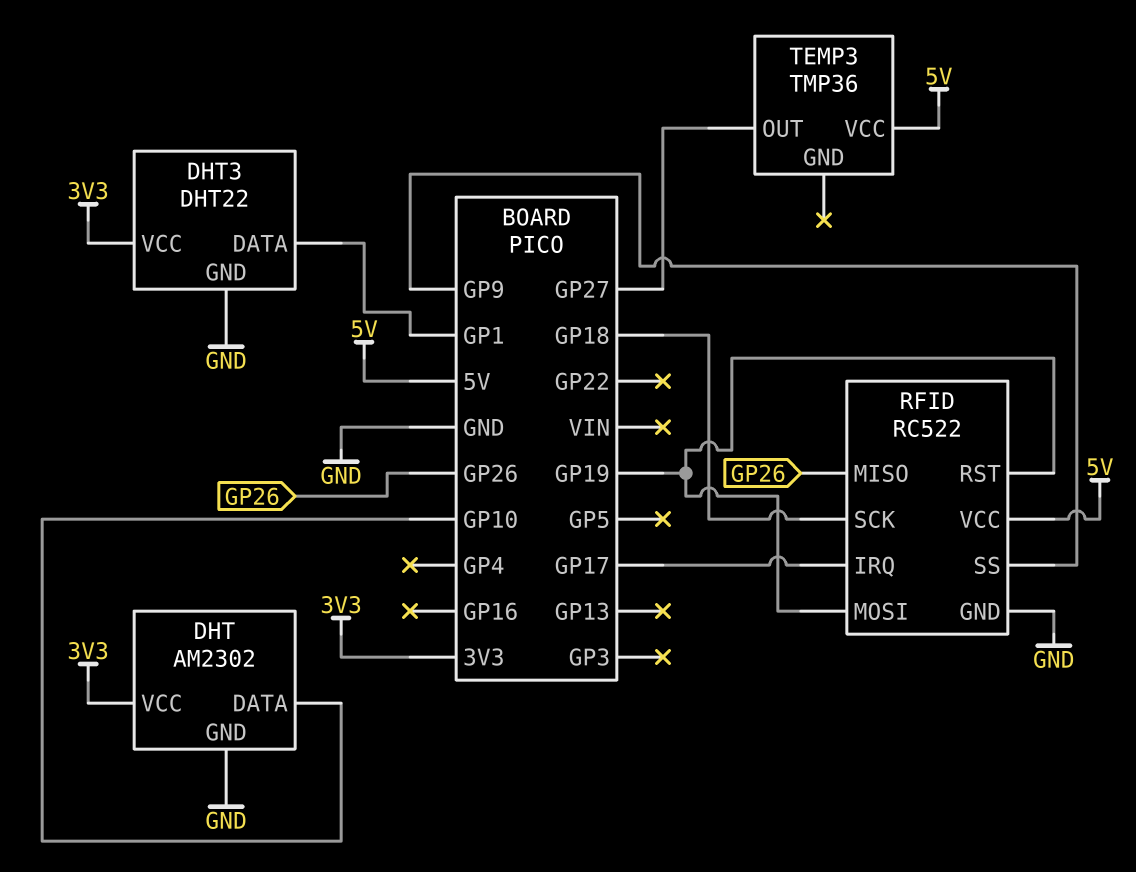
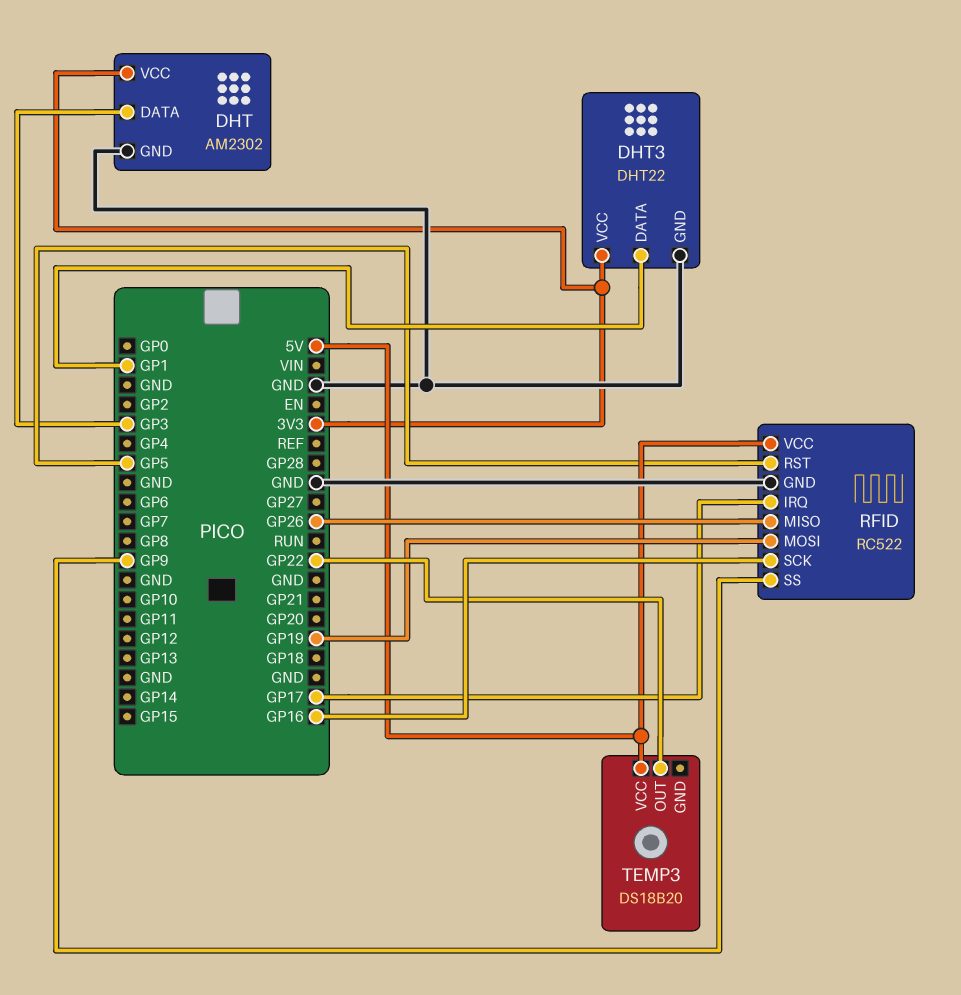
DHT pin DATA: GP10 -> GP3
RFID pin RST: GP19 -> GP5
RFID pin SCK: GP18 -> GP16
TEMP3: TMP36 -> DS18B20
TEMP3 pin OUT: GP27 -> GP22

